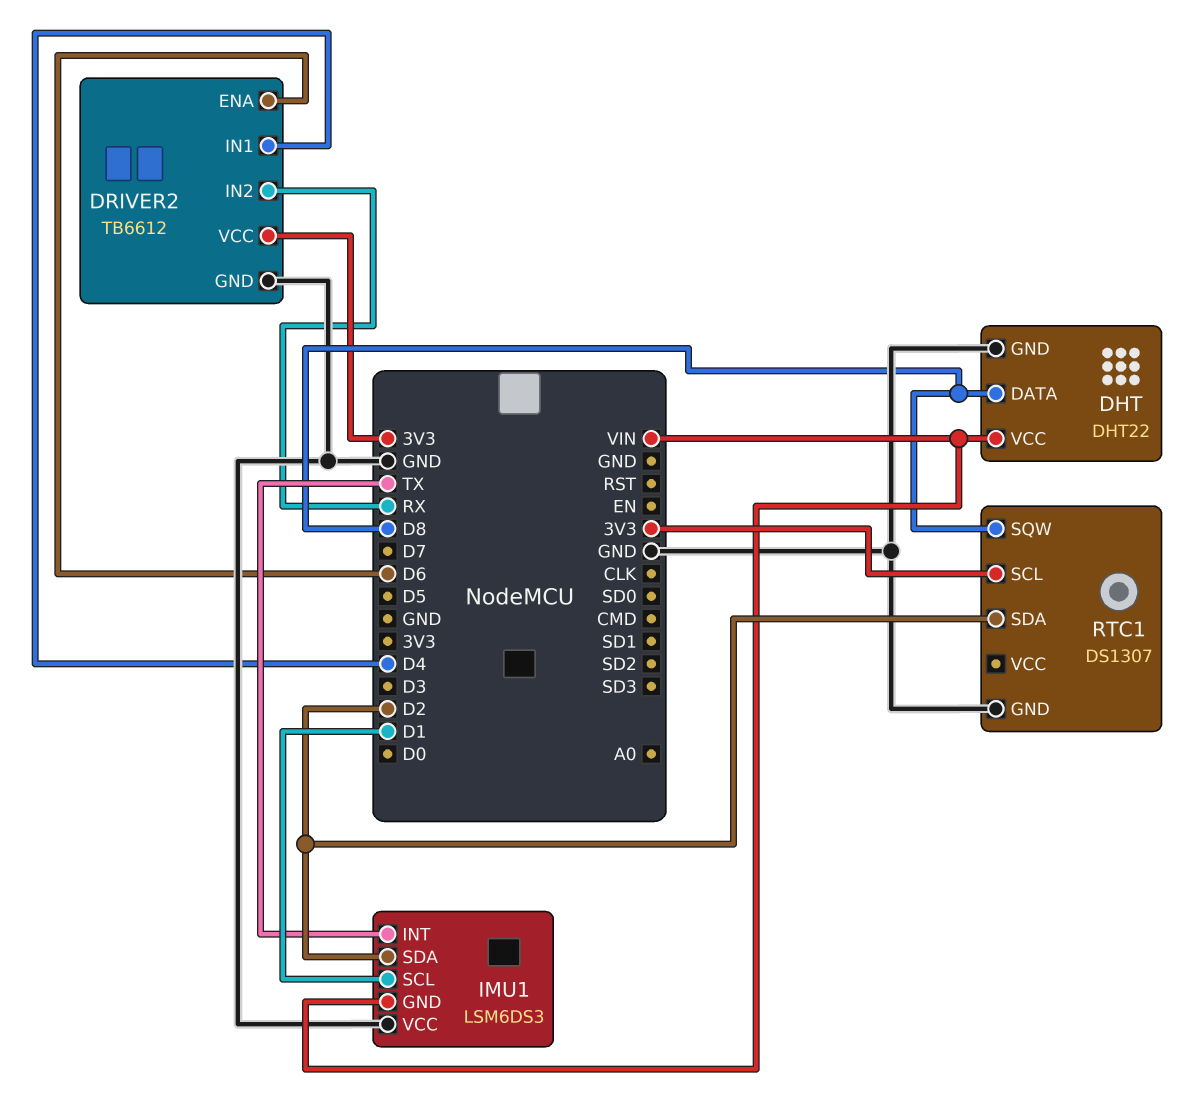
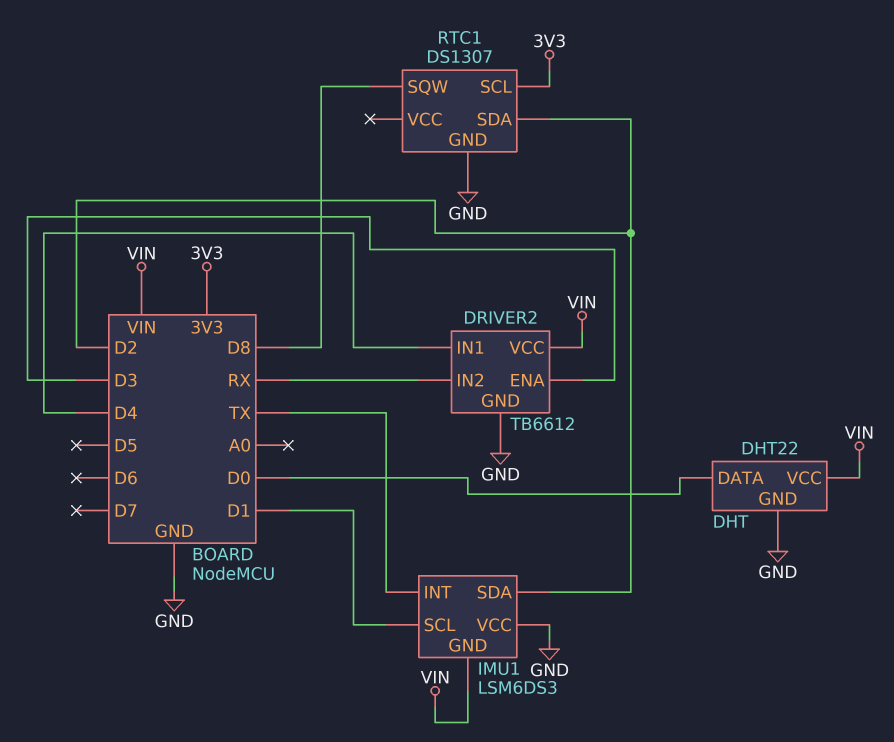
DHT pin DATA: D8 -> D0
DRIVER2 pin ENA: D6 -> D3
DRIVER2 pin VCC: 3V3 -> VIN

